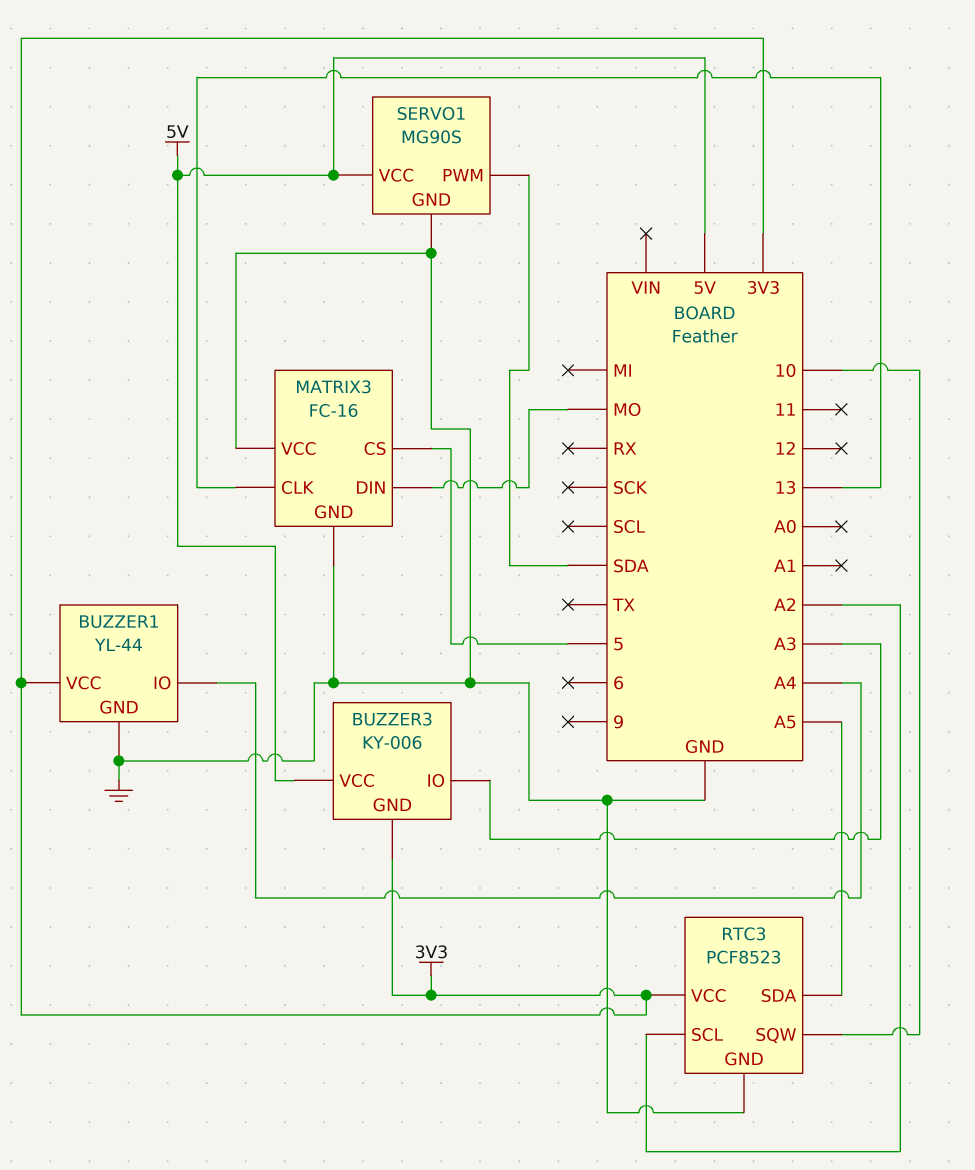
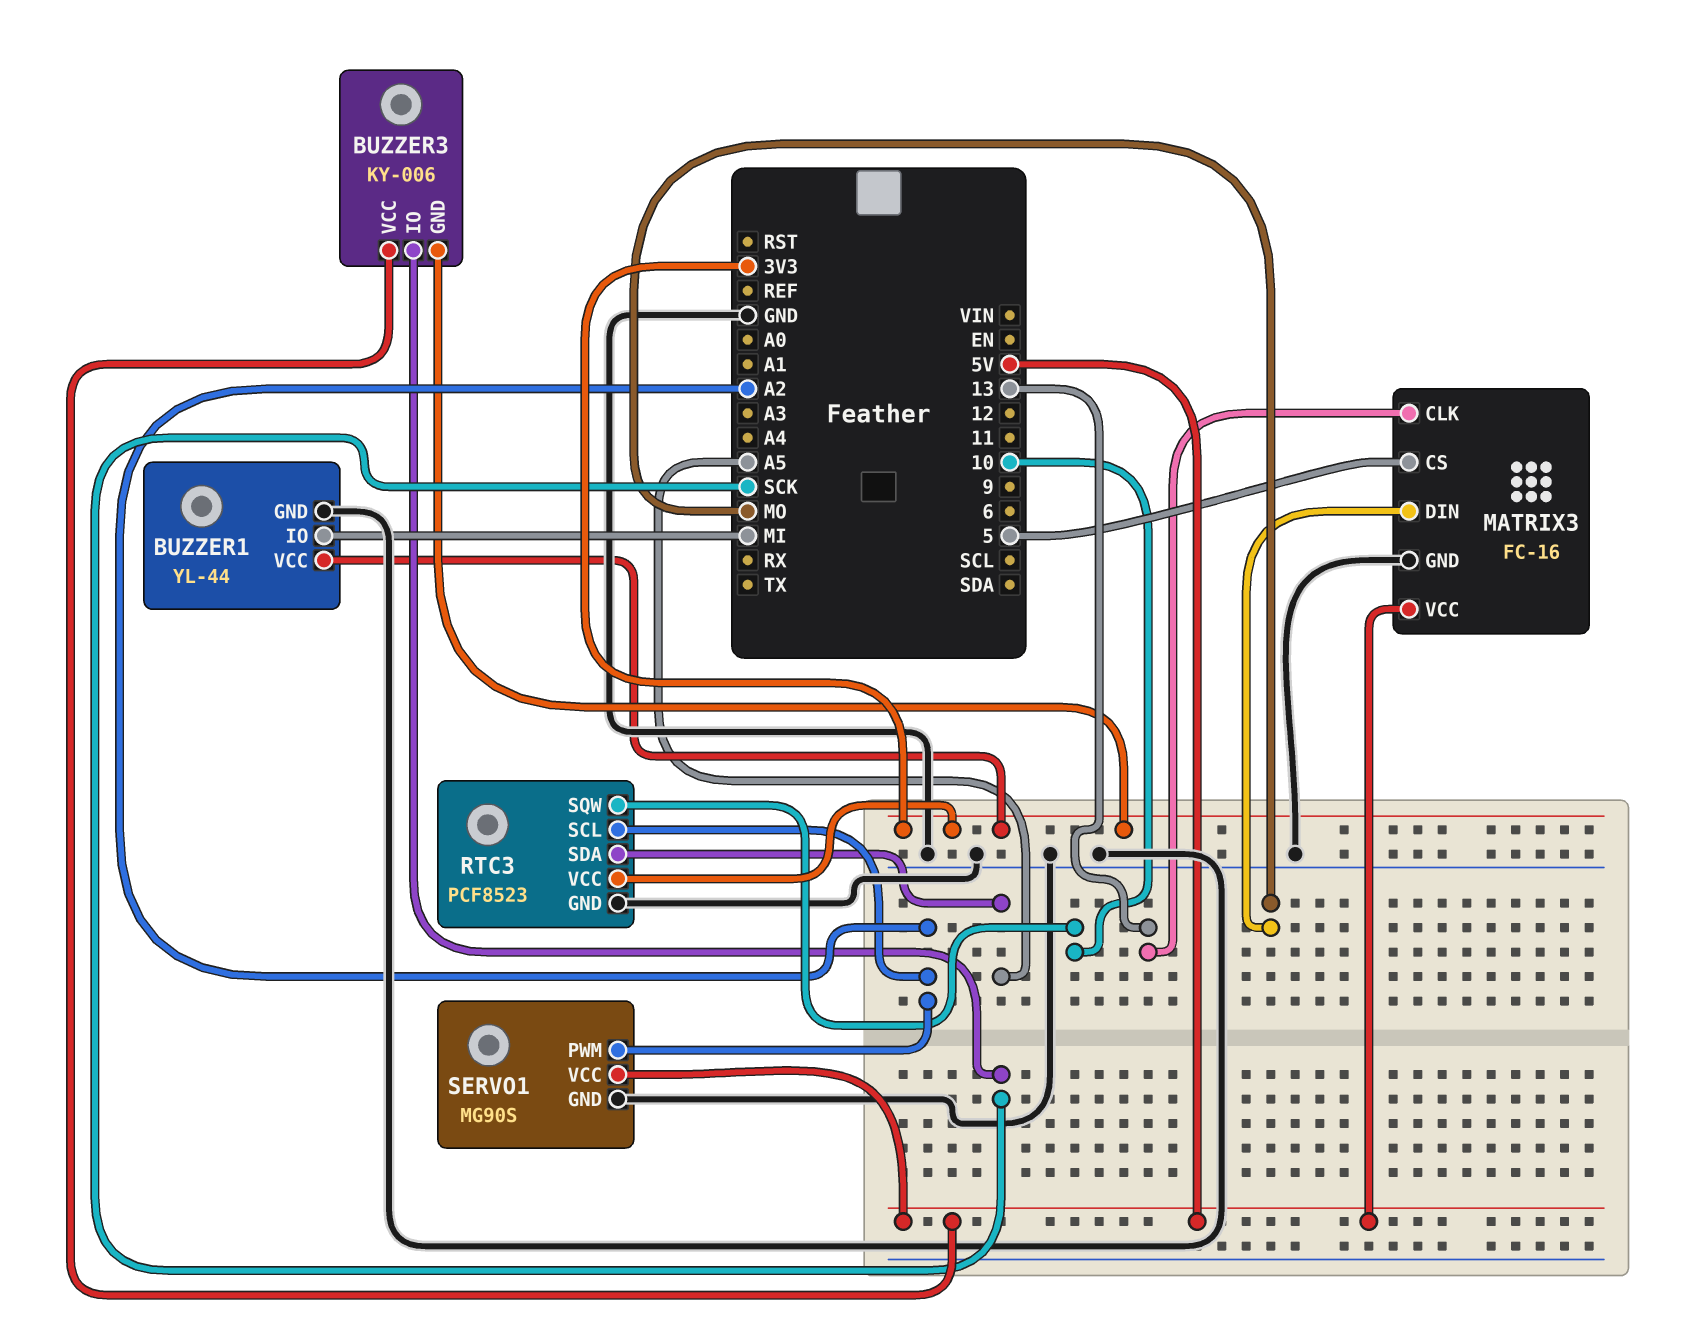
BUZZER1 pin IO: A4 -> MI
BUZZER3 pin IO: A3 -> SCK
MATRIX3 pin VCC: GND -> 5V
SERVO1 pin PWM: SDA -> A2

